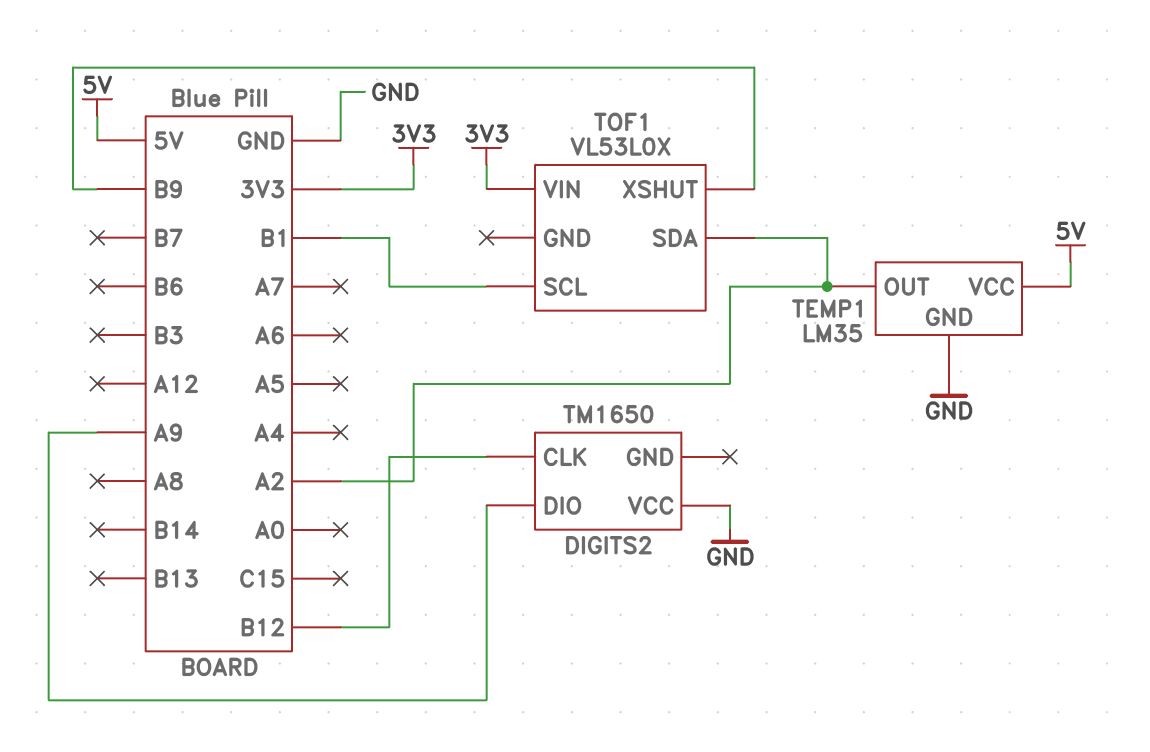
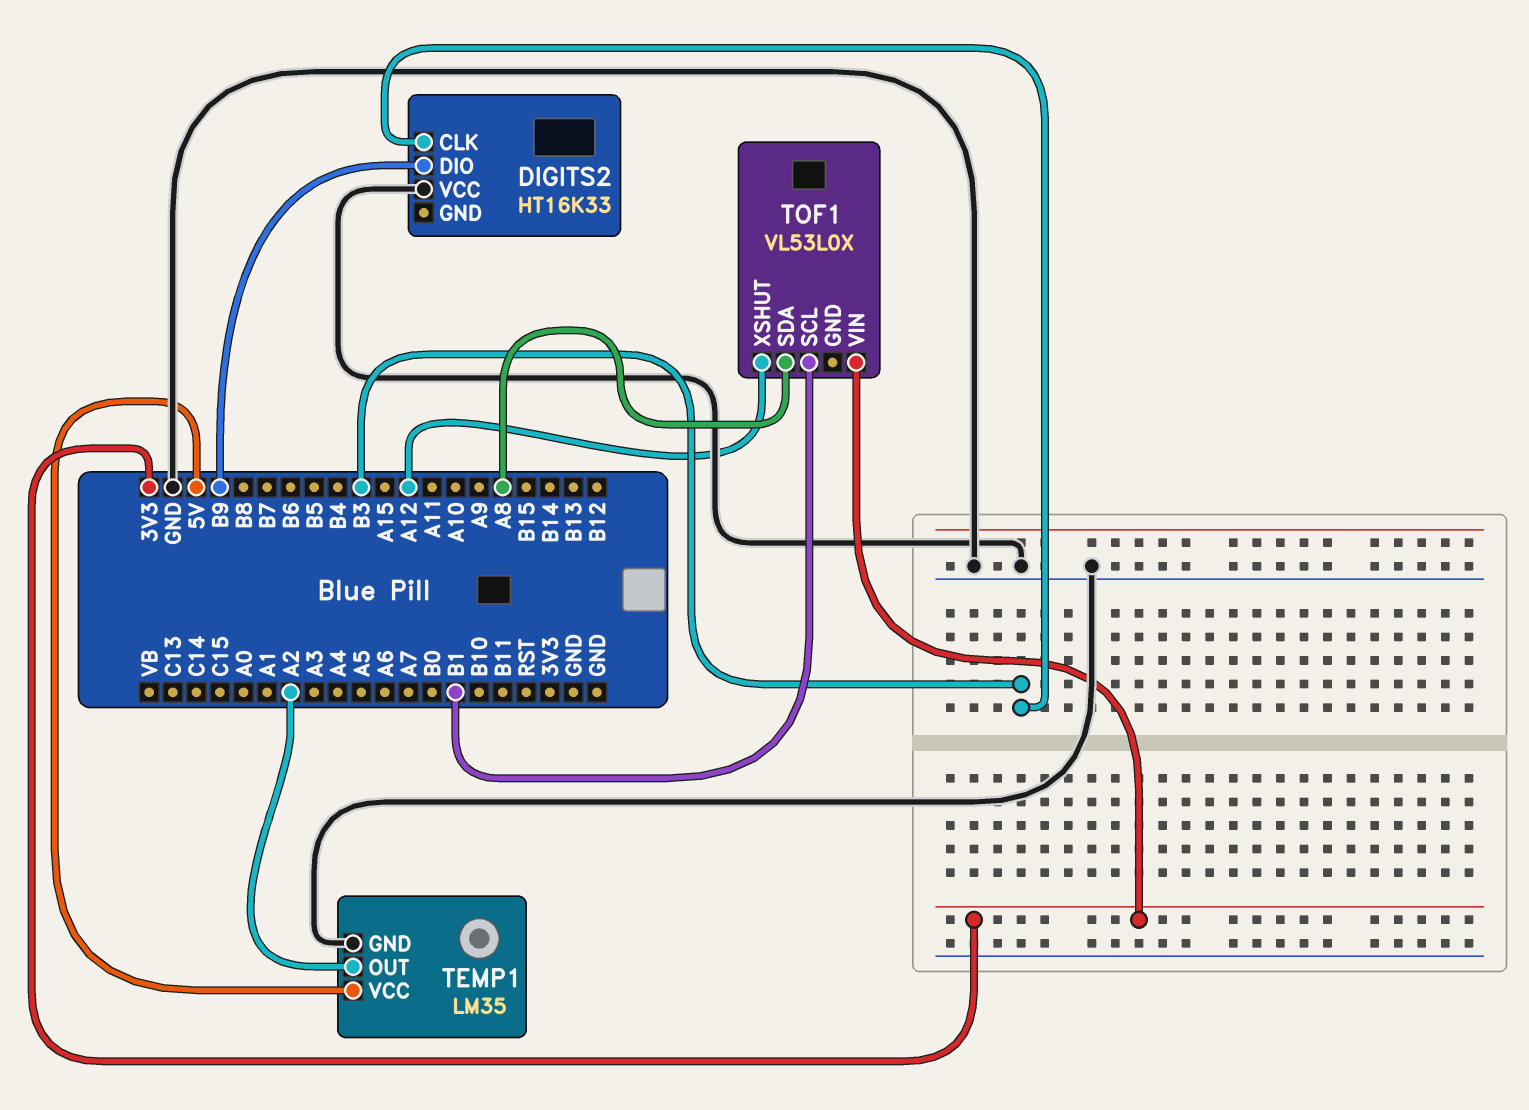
DIGITS2: TM1650 -> HT16K33
DIGITS2 pin CLK: B12 -> B3
DIGITS2 pin DIO: A9 -> B9
TOF1 pin SDA: A2 -> A8
TOF1 pin XSHUT: B9 -> A12

